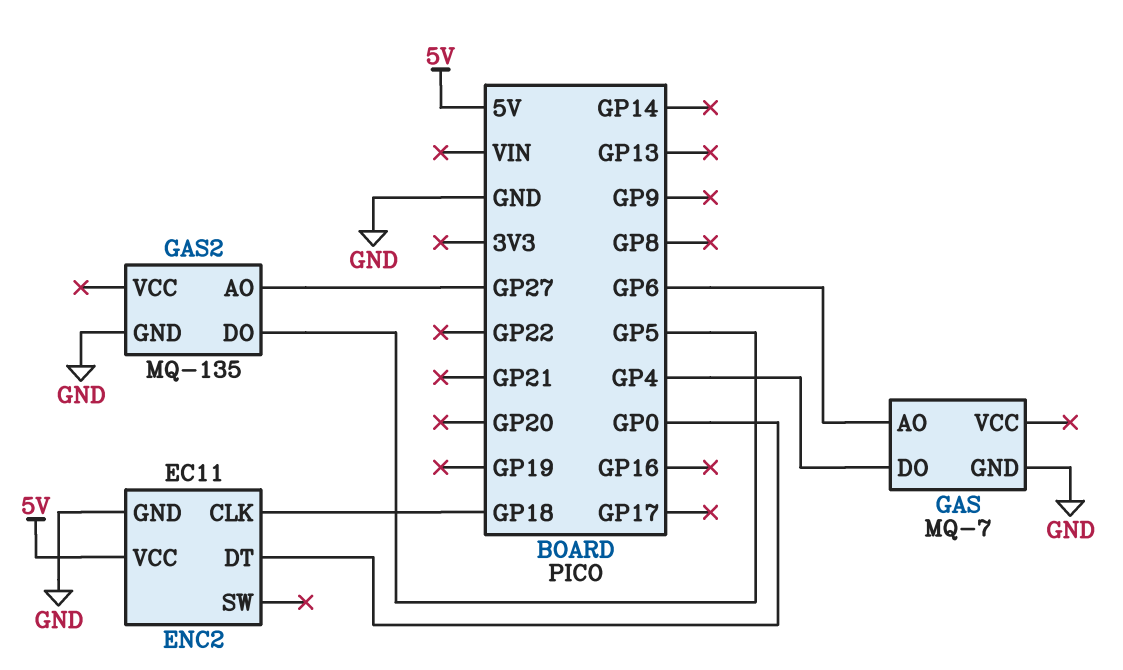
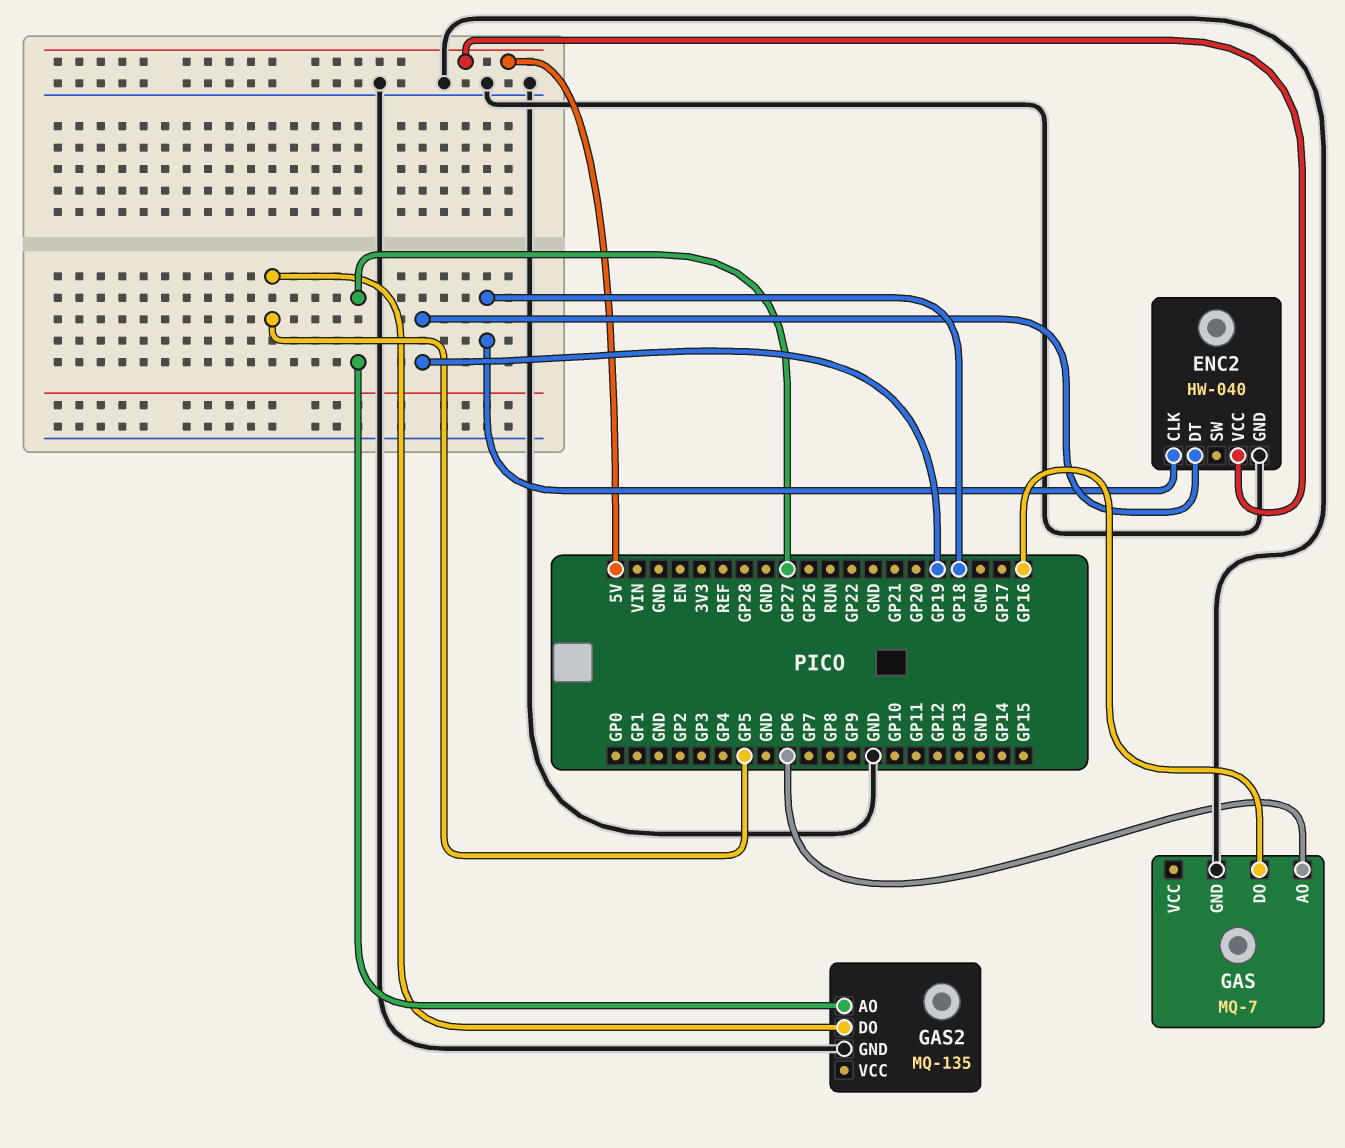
ENC2: EC11 -> HW-040
ENC2 pin DT: GP0 -> GP19
GAS pin DO: GP4 -> GP16

